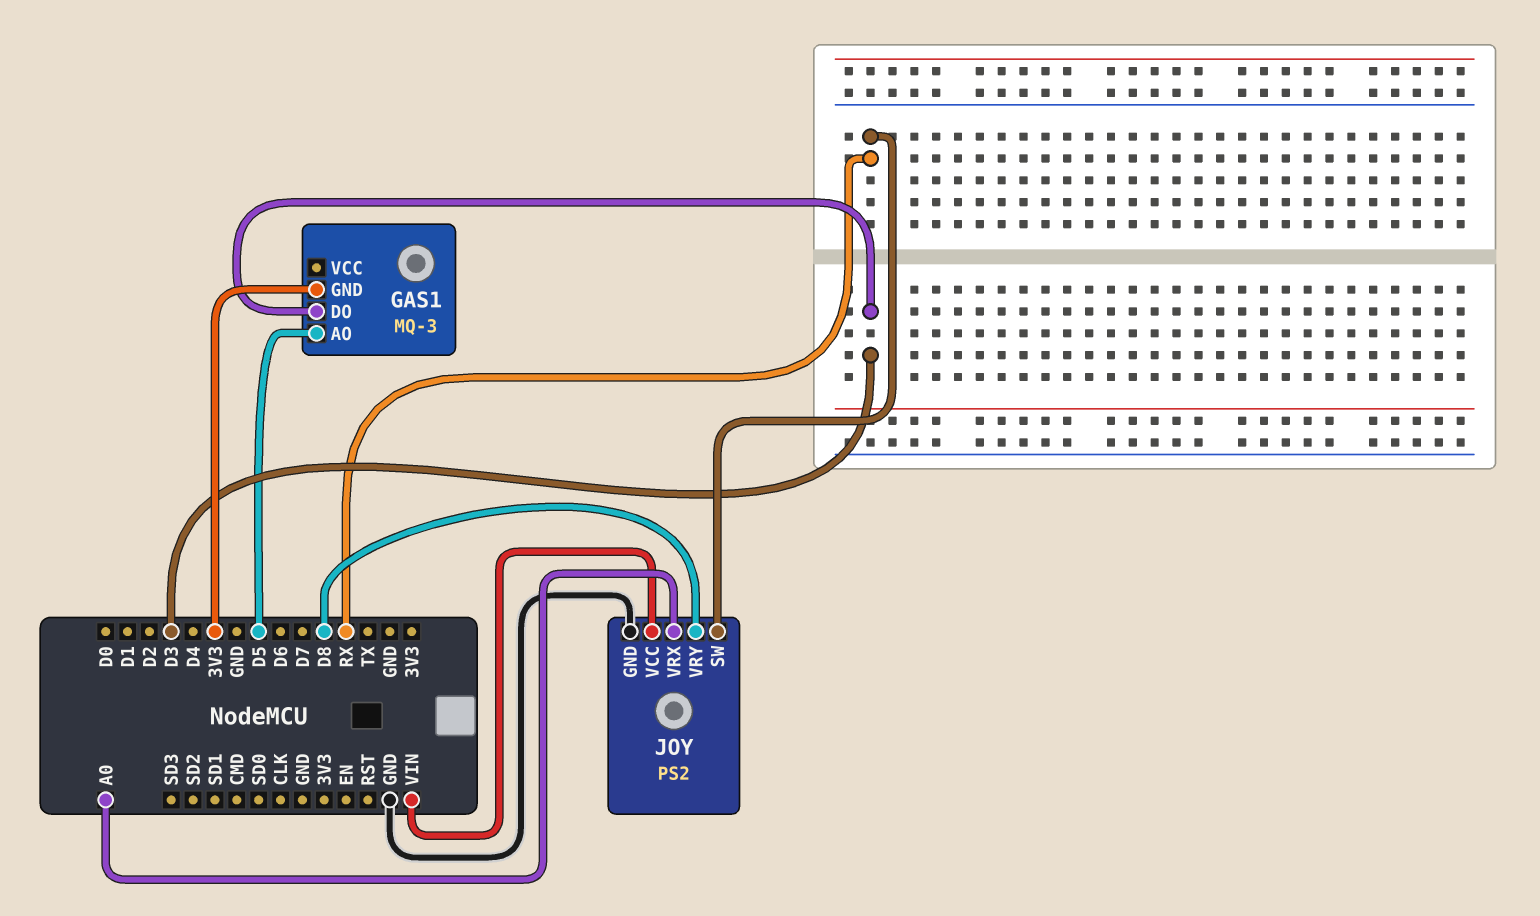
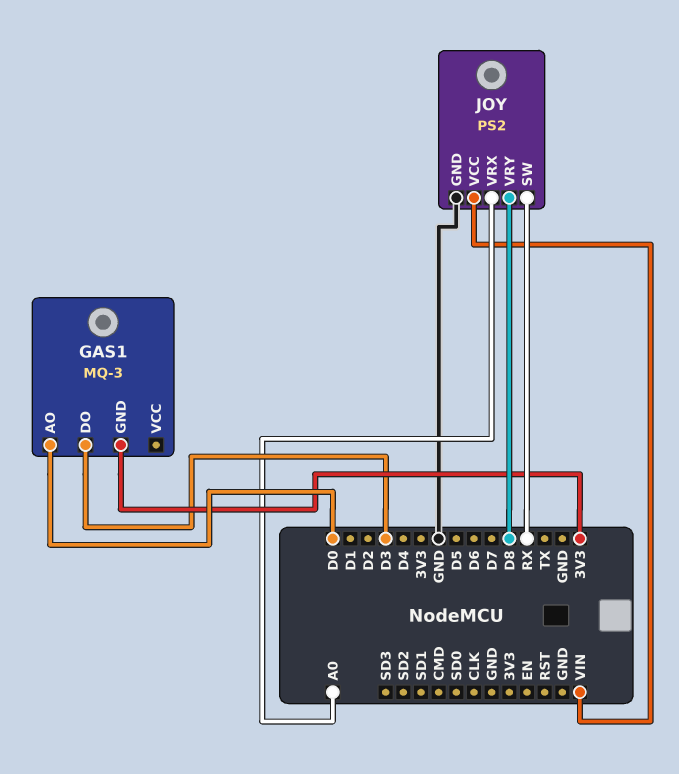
GAS1 pin AO: D5 -> D0

